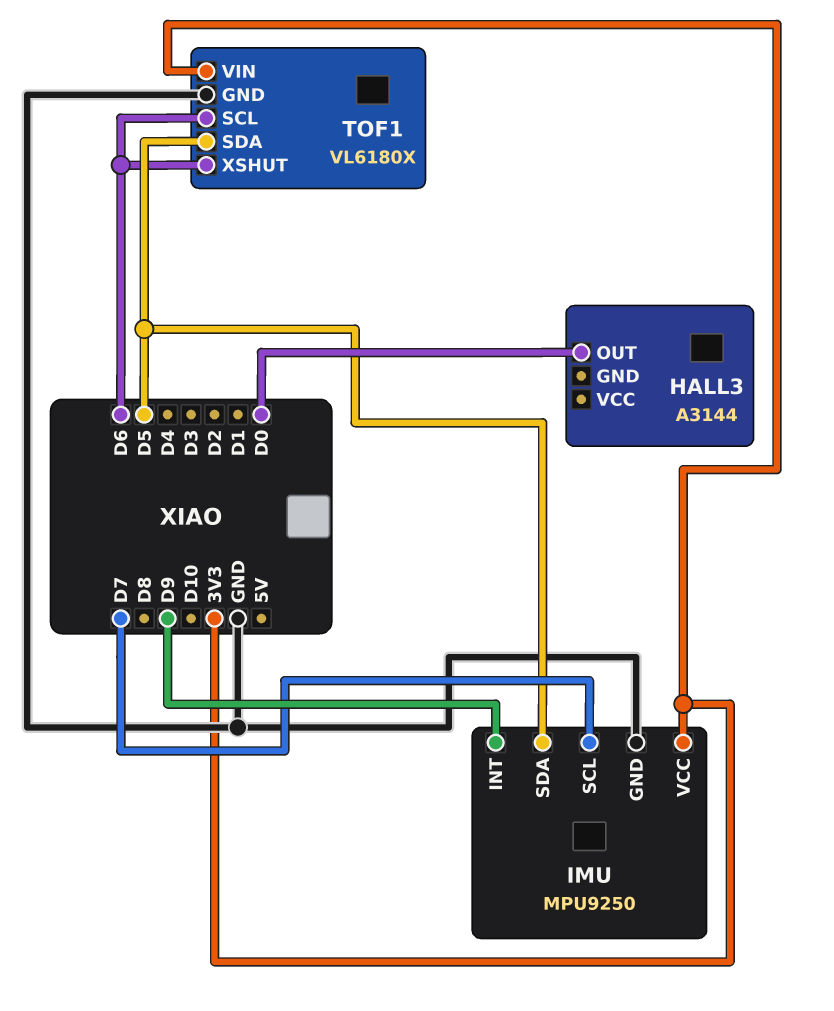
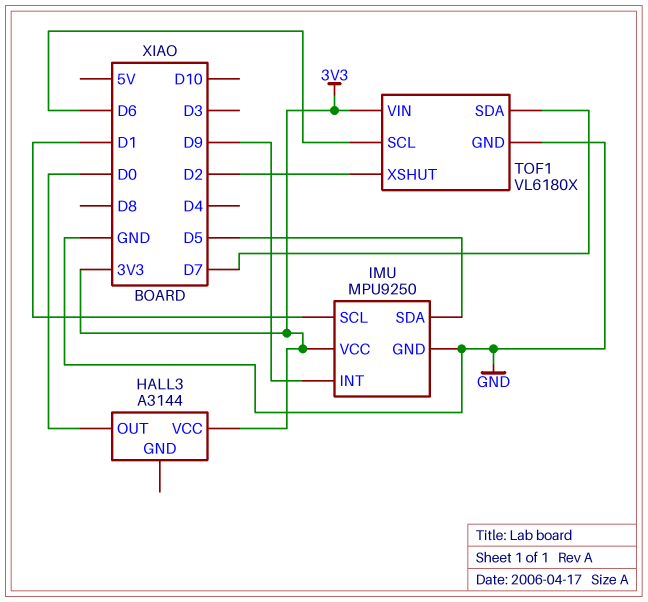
HALL3 pin VCC: none -> 3V3
IMU pin SCL: D7 -> D1
TOF1 pin SDA: D5 -> D7
TOF1 pin XSHUT: D6 -> D2

